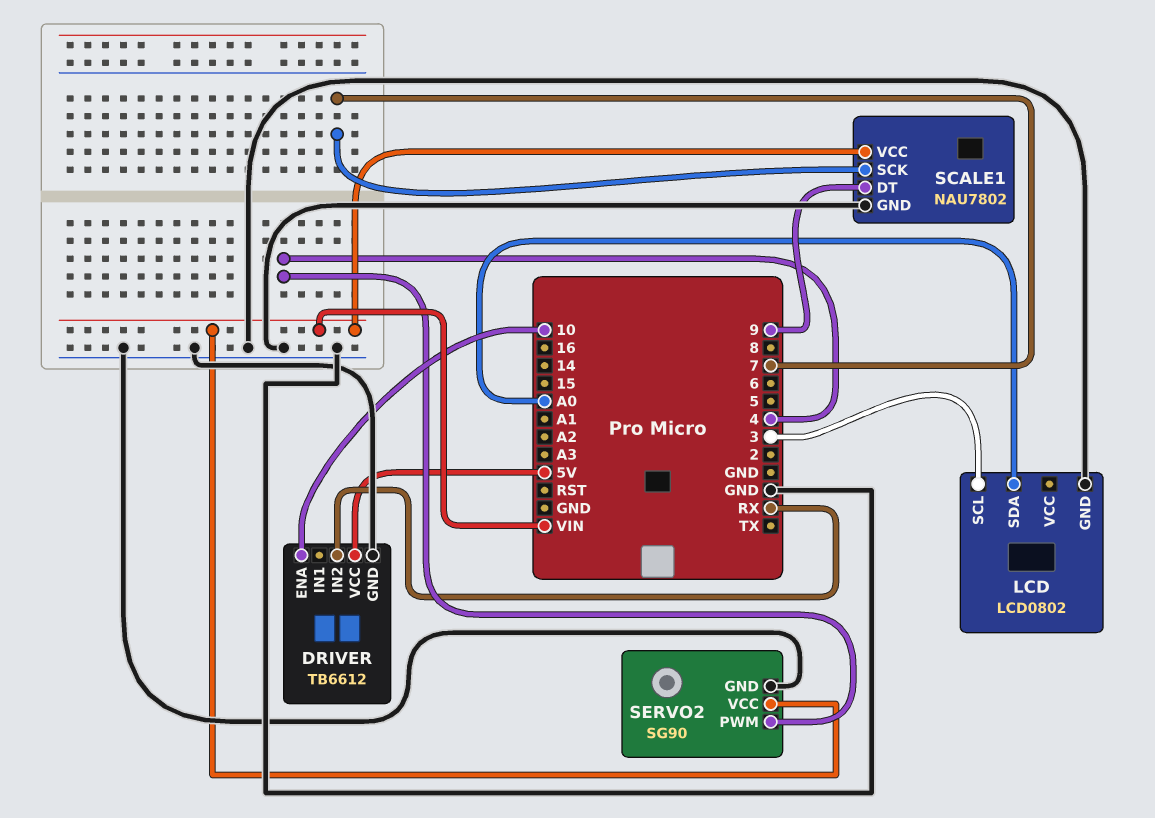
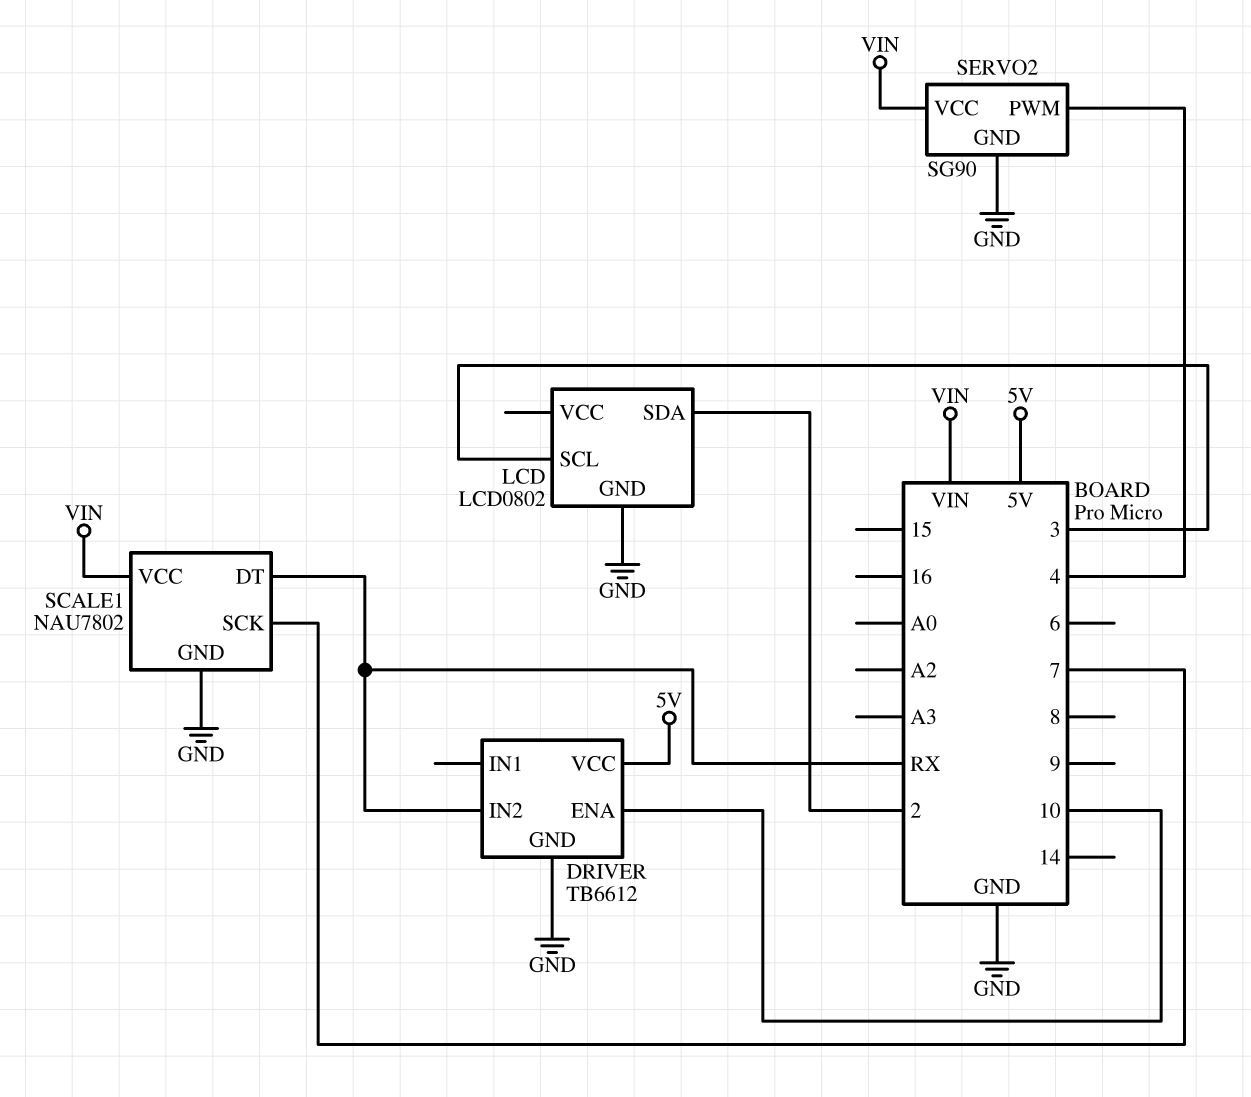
LCD pin SDA: A0 -> 2
SCALE1 pin DT: 9 -> RX

